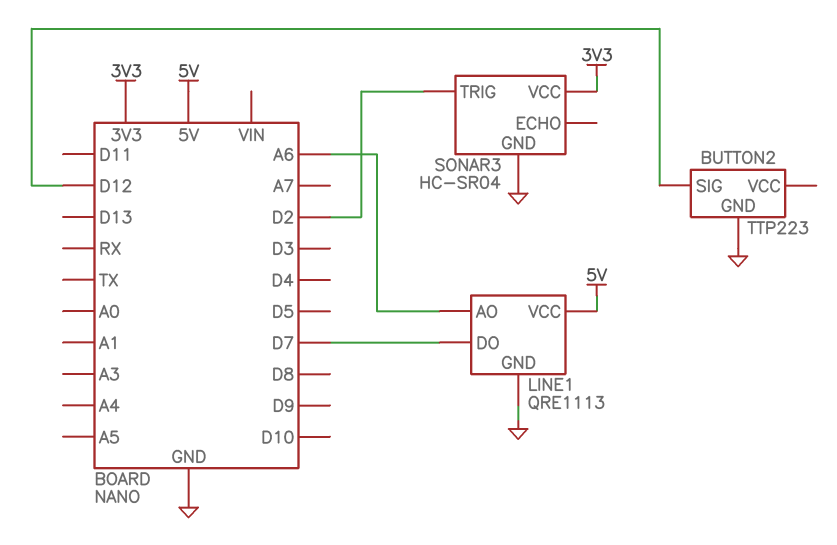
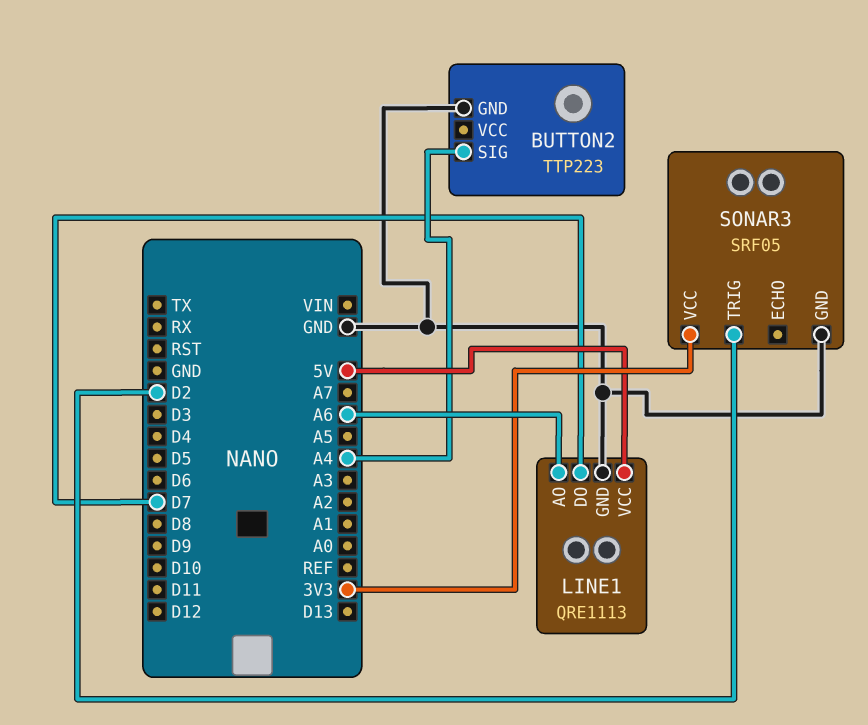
BUTTON2 pin SIG: D12 -> A4
SONAR3: HC-SR04 -> SRF05

